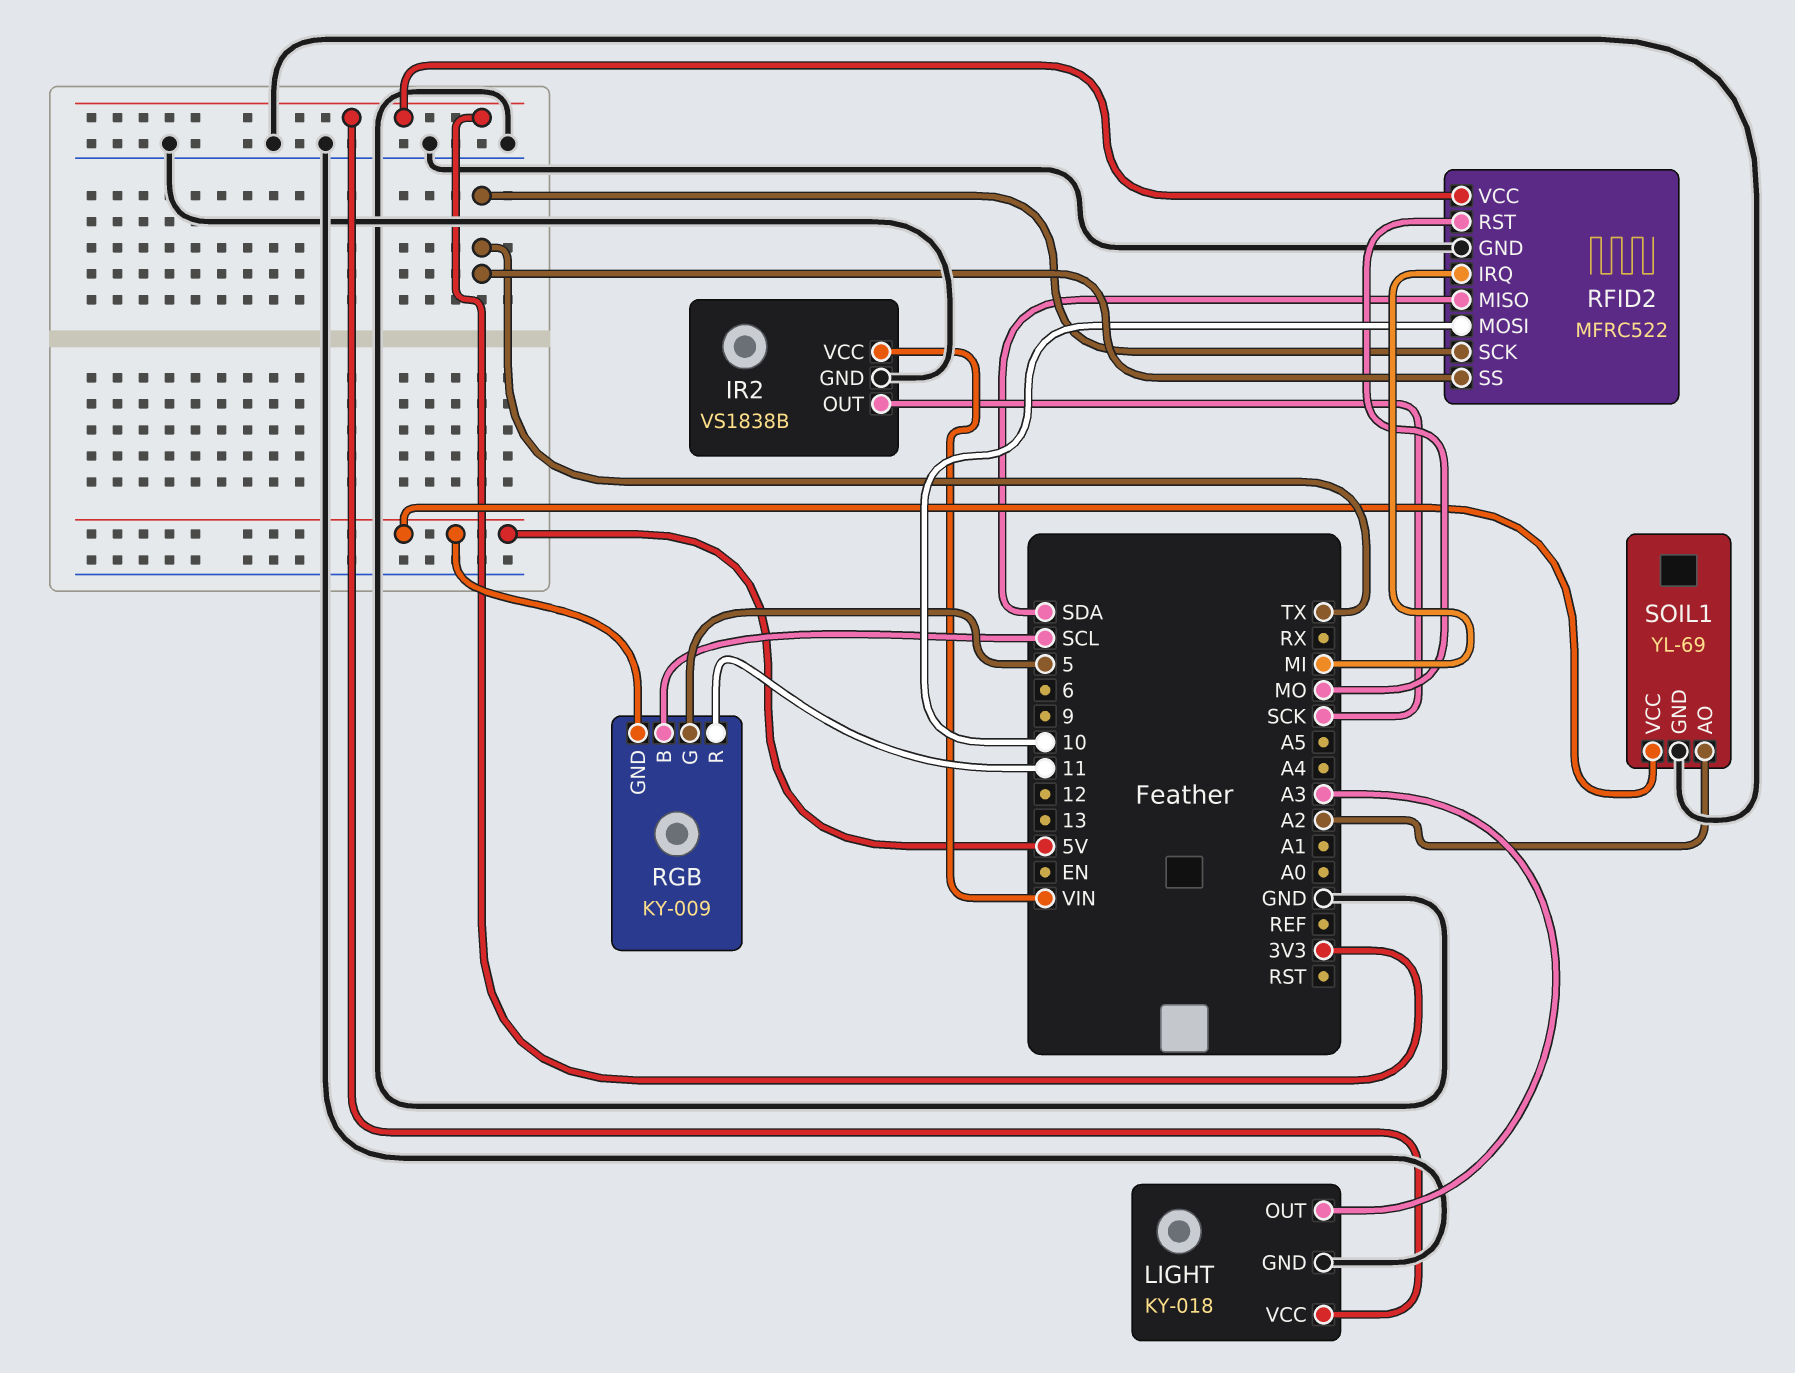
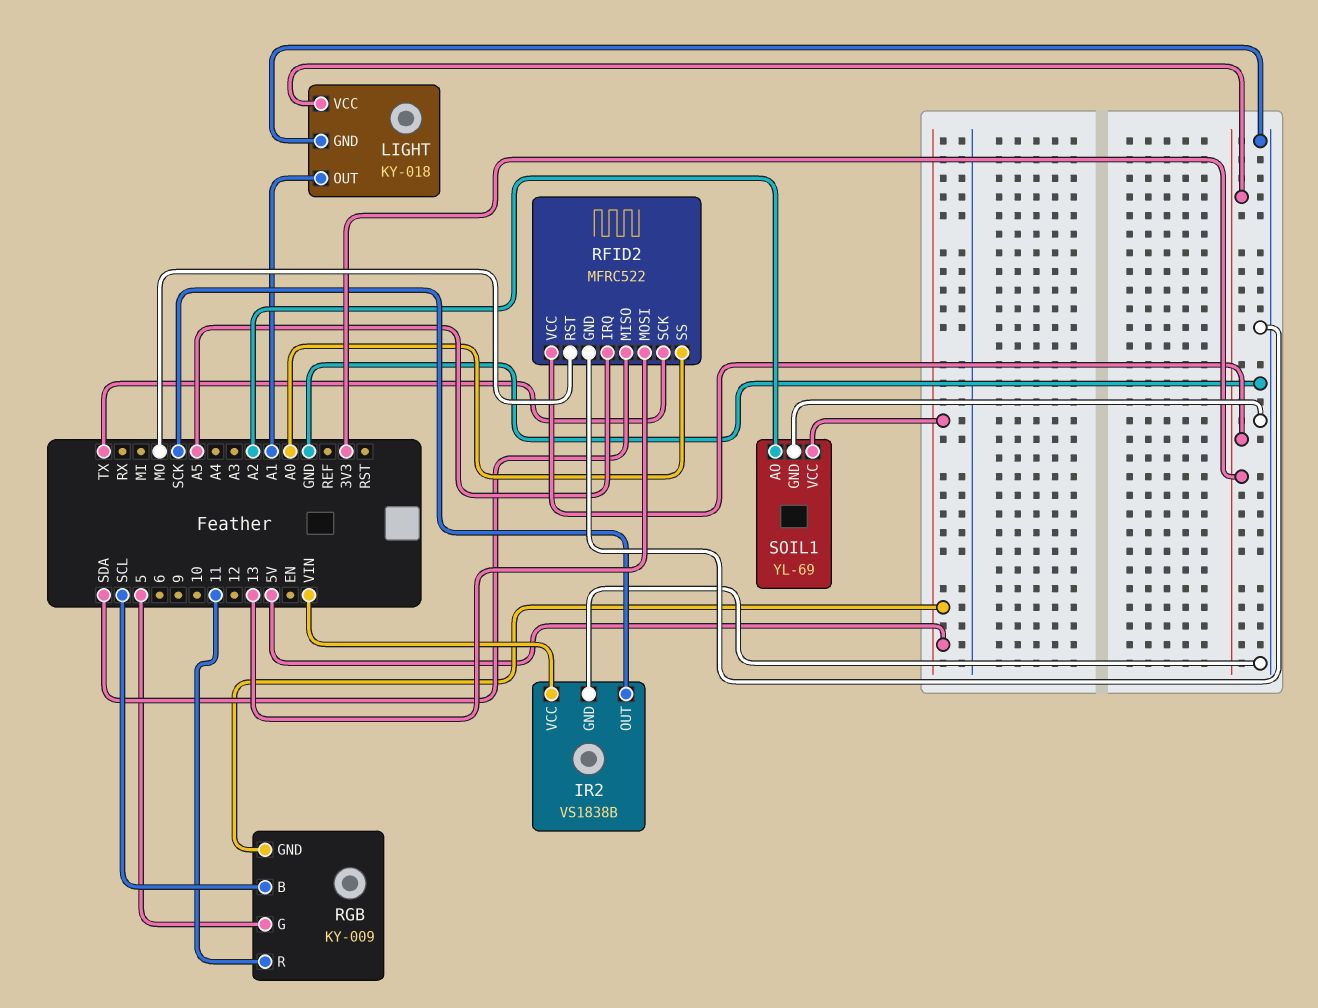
LIGHT pin OUT: A3 -> A1
RFID2 pin IRQ: MI -> A5
RFID2 pin MOSI: 10 -> 13
RFID2 pin SS: TX -> A0

